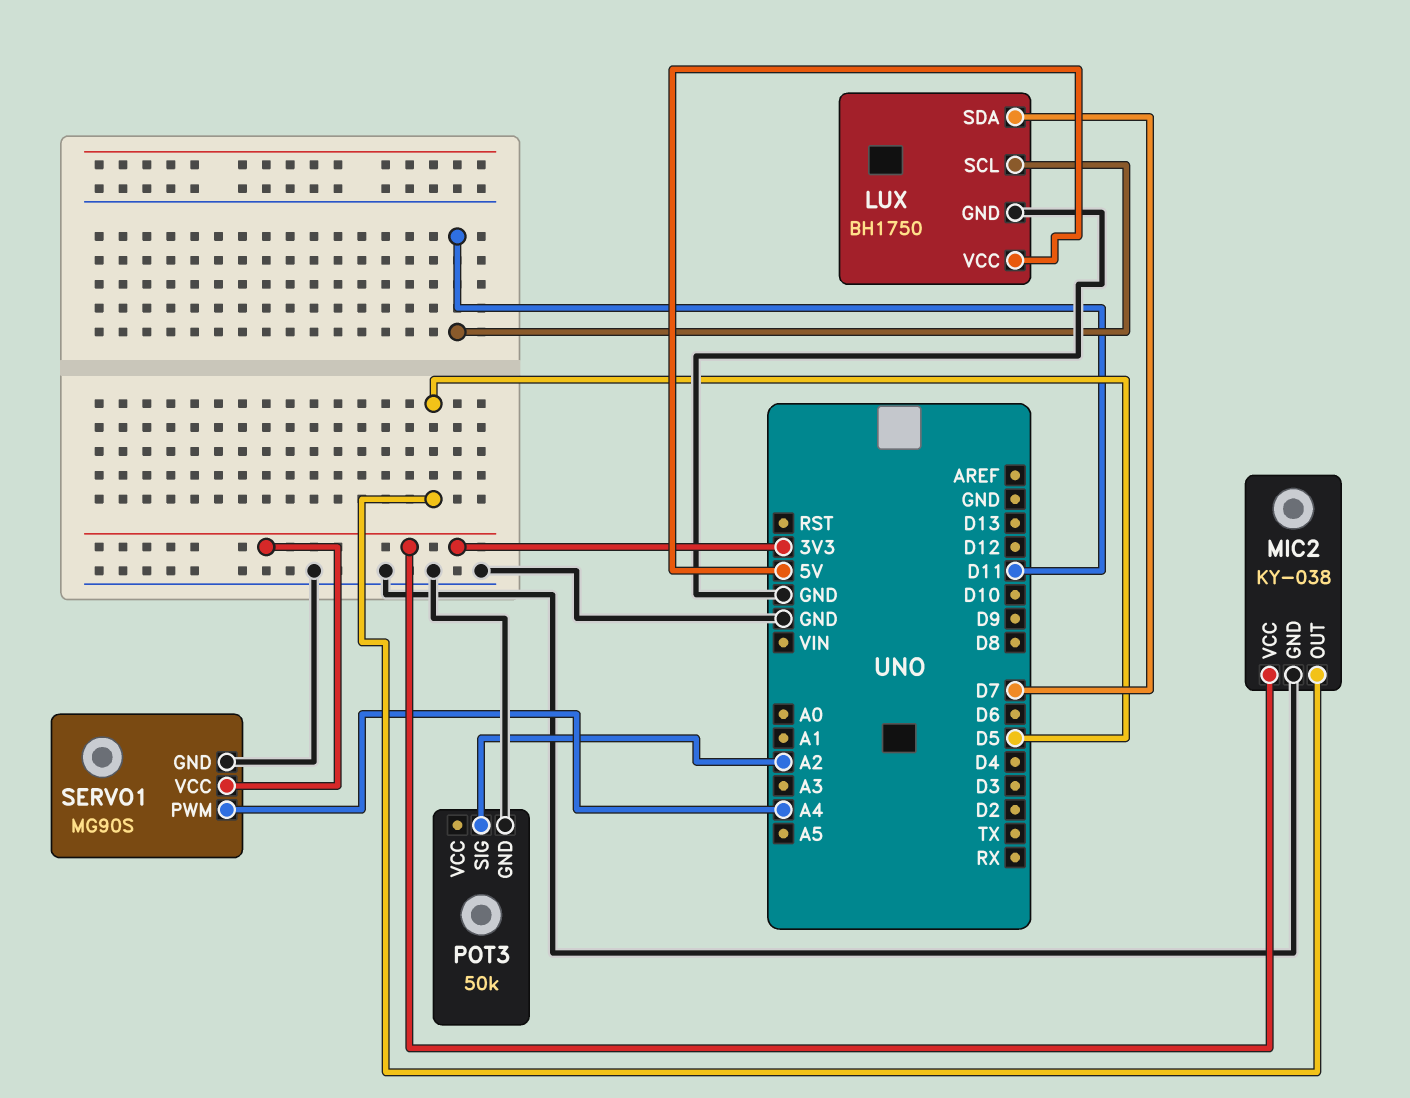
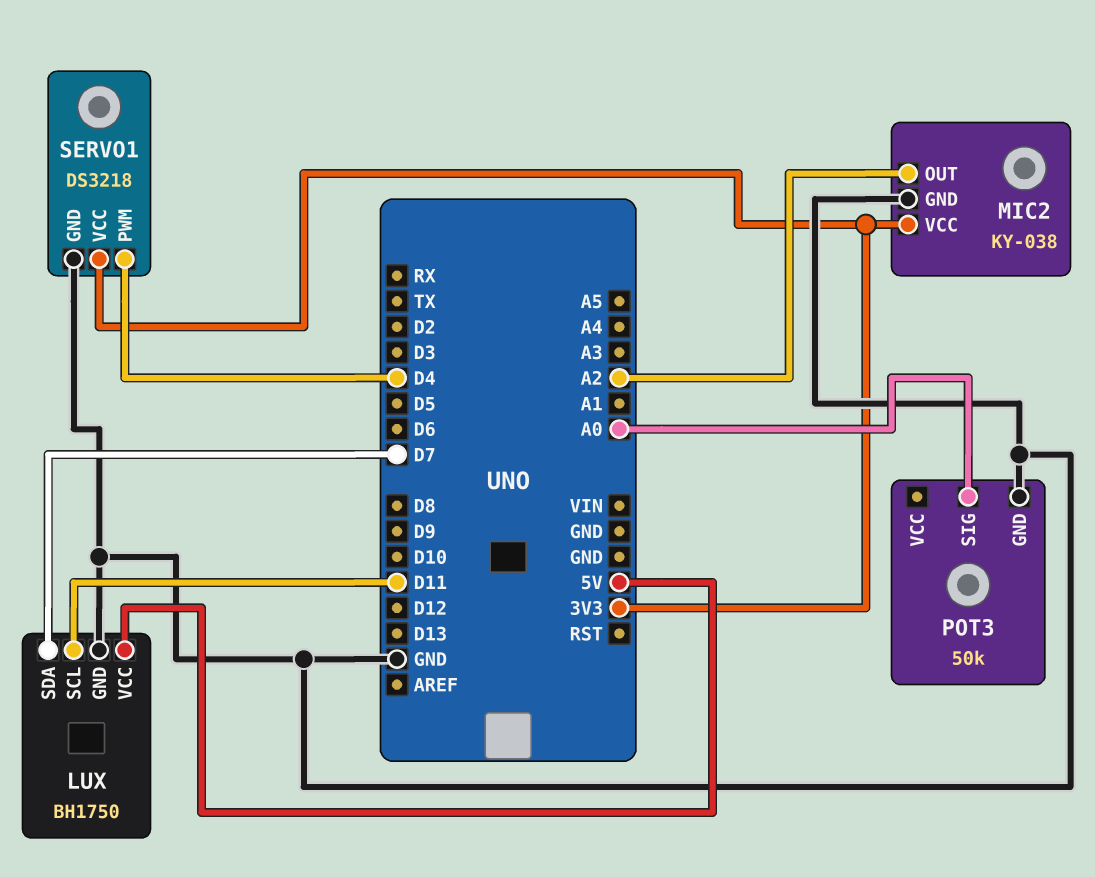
MIC2 pin OUT: D5 -> A2
POT3 pin SIG: A2 -> A0
SERVO1: MG90S -> DS3218
SERVO1 pin PWM: A4 -> D4

